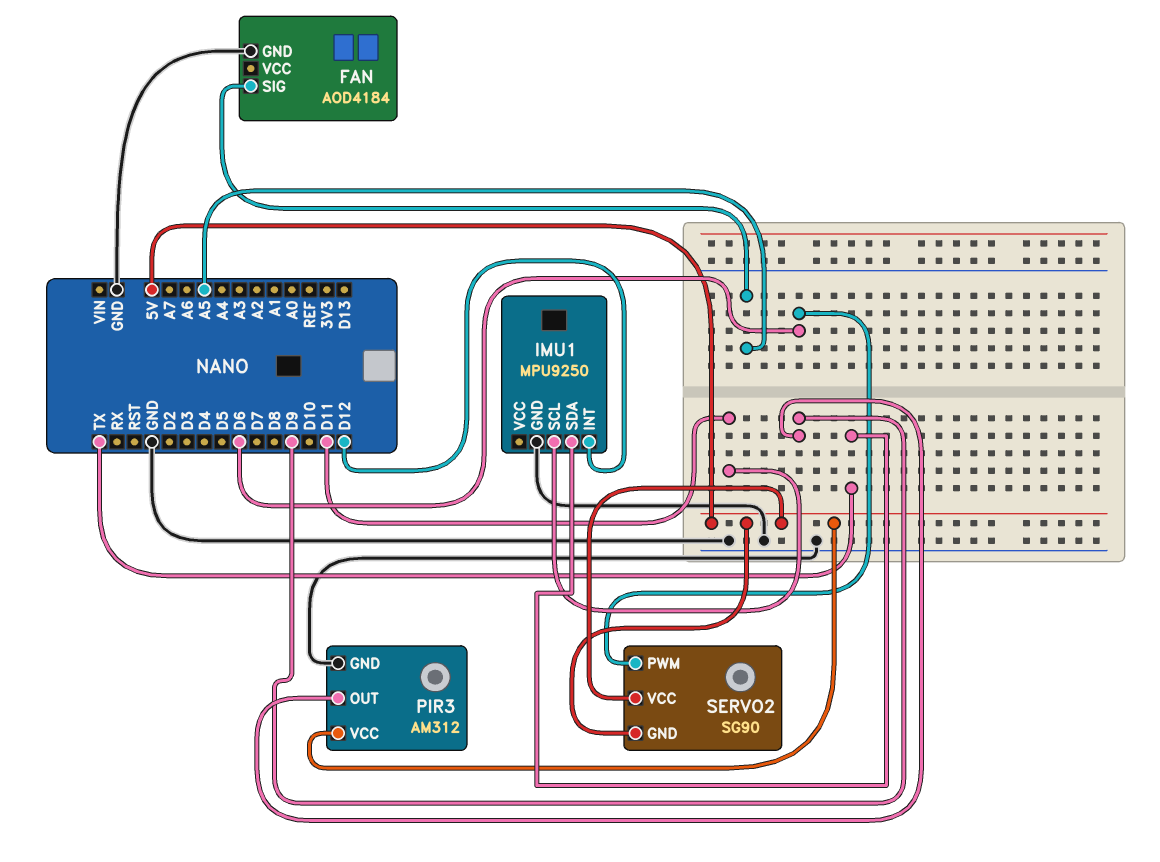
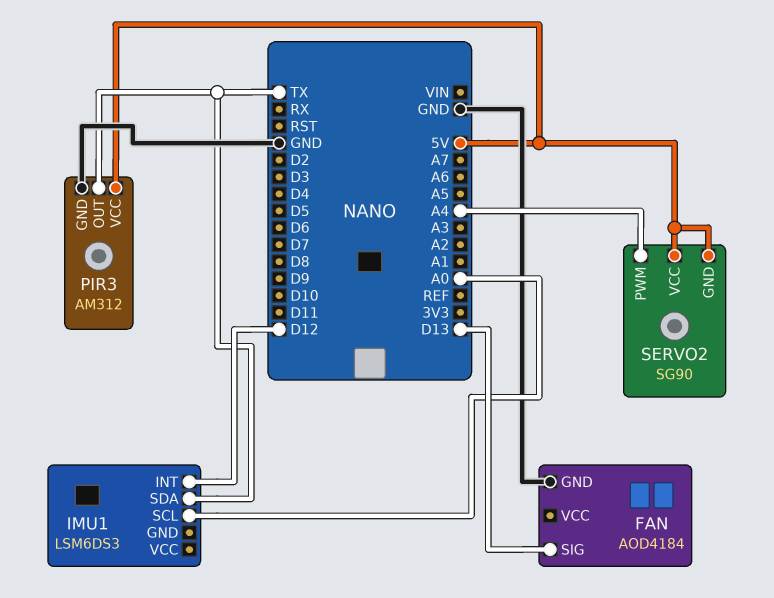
FAN pin SIG: A5 -> D13
IMU1: MPU9250 -> LSM6DS3
IMU1 pin GND: GND -> none
IMU1 pin SCL: D11 -> A0
PIR3 pin OUT: D9 -> TX
SERVO2 pin PWM: D6 -> A4

